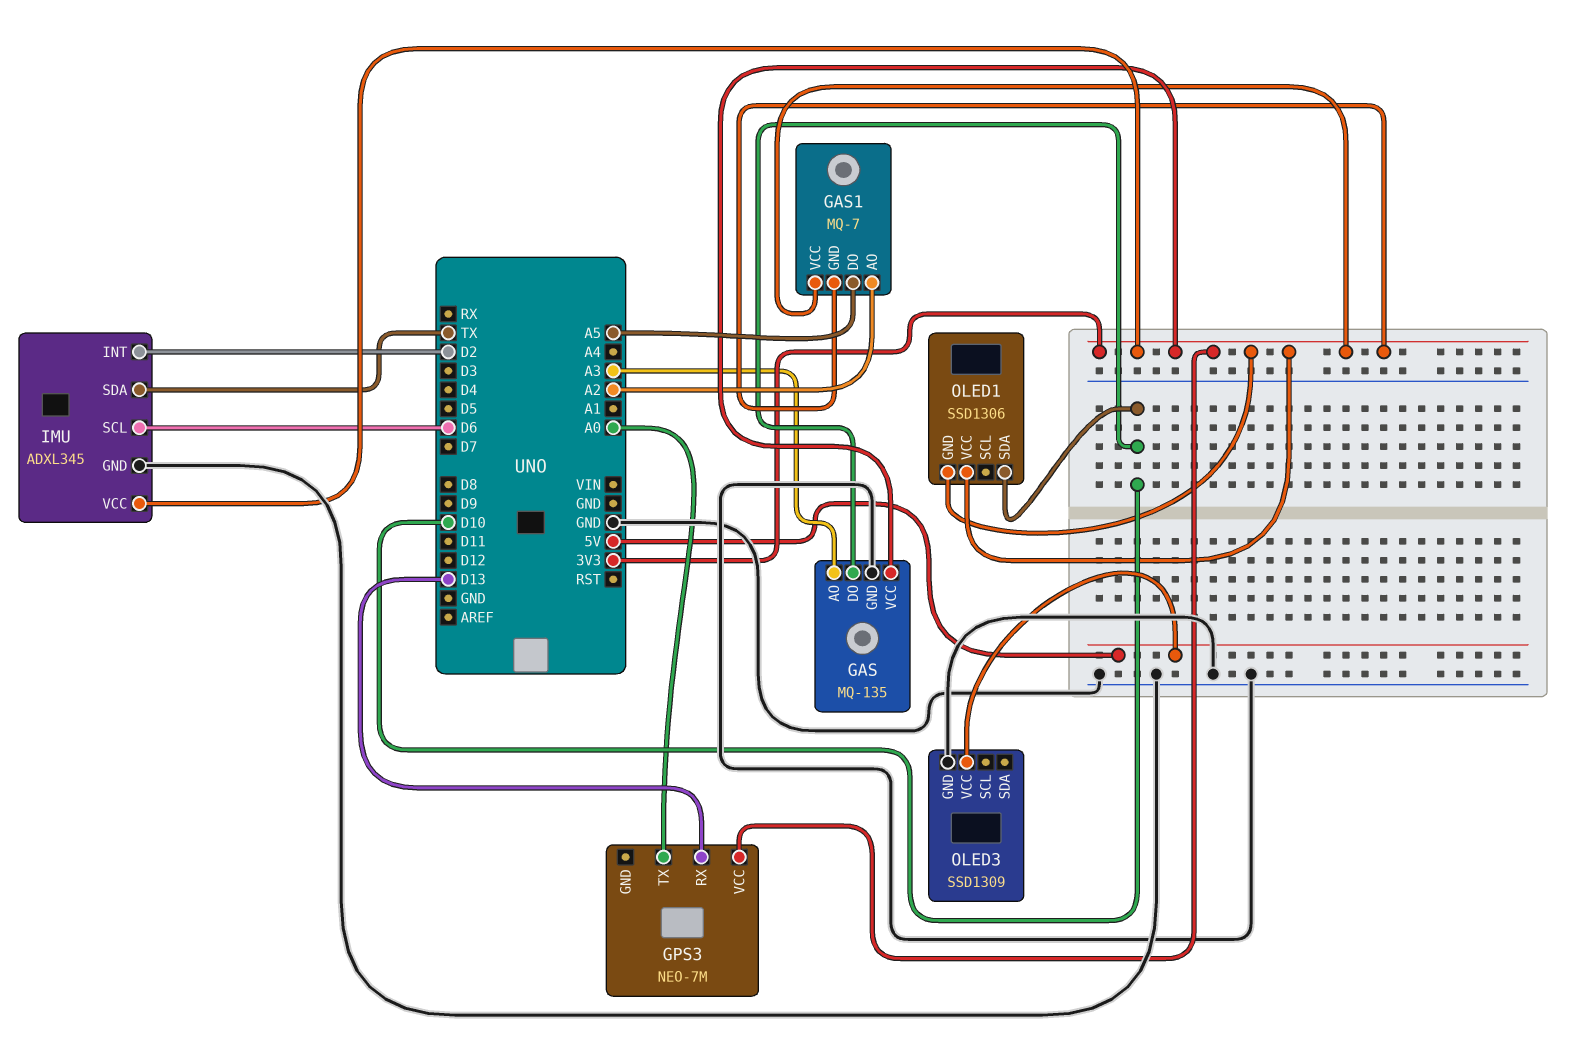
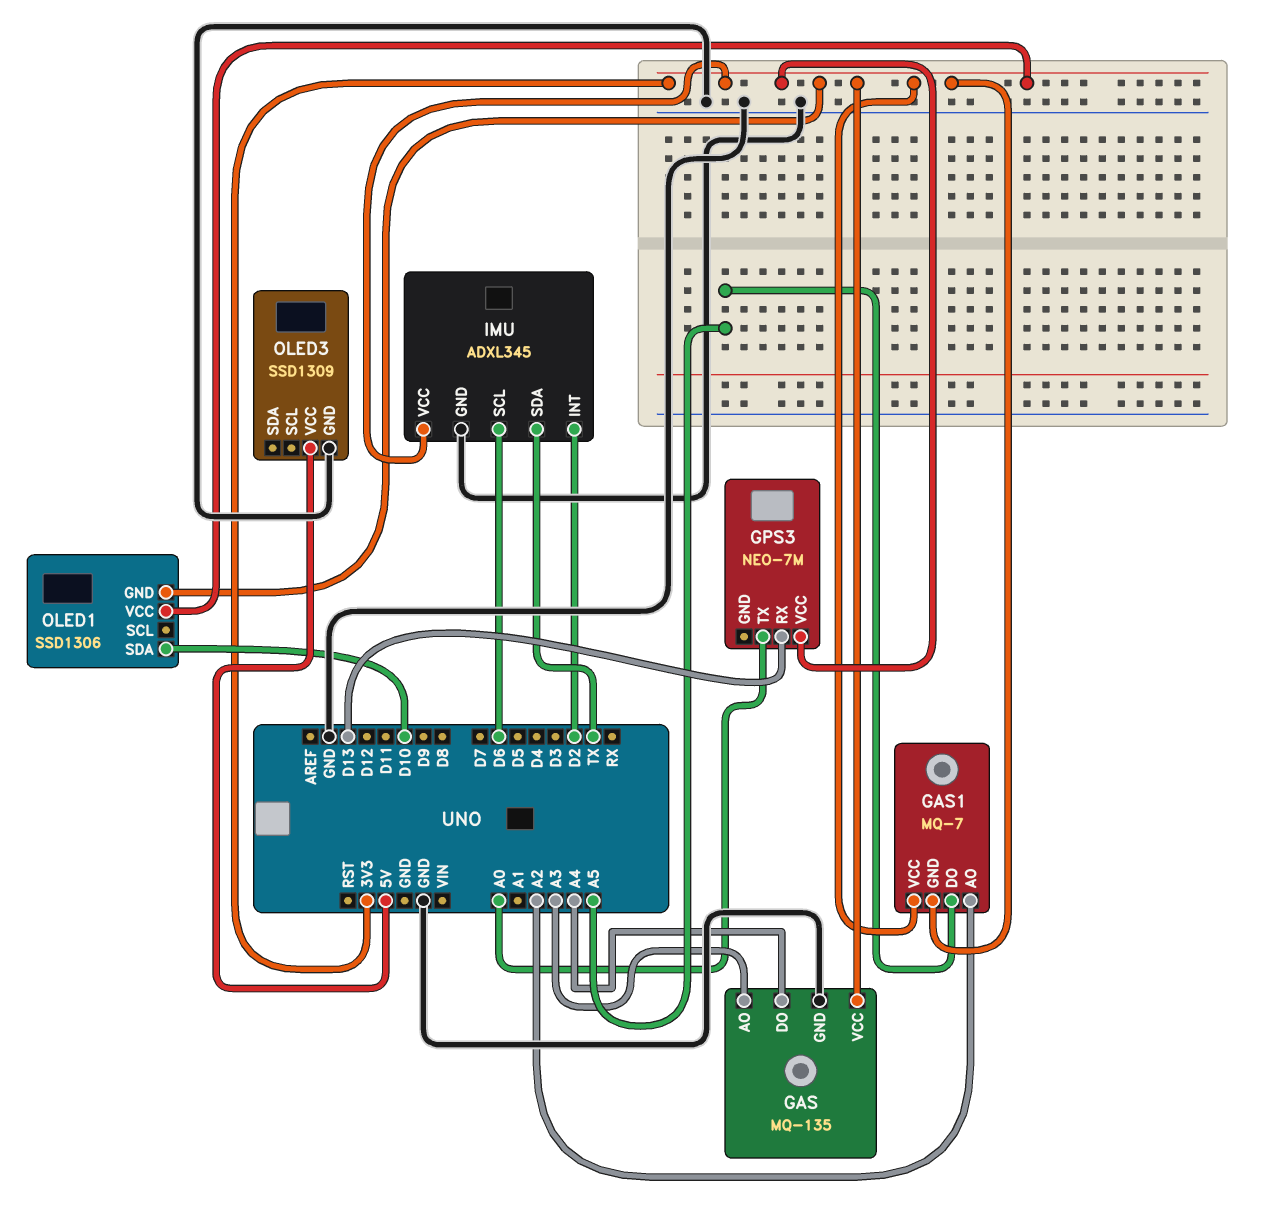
GAS pin DO: D10 -> A4

